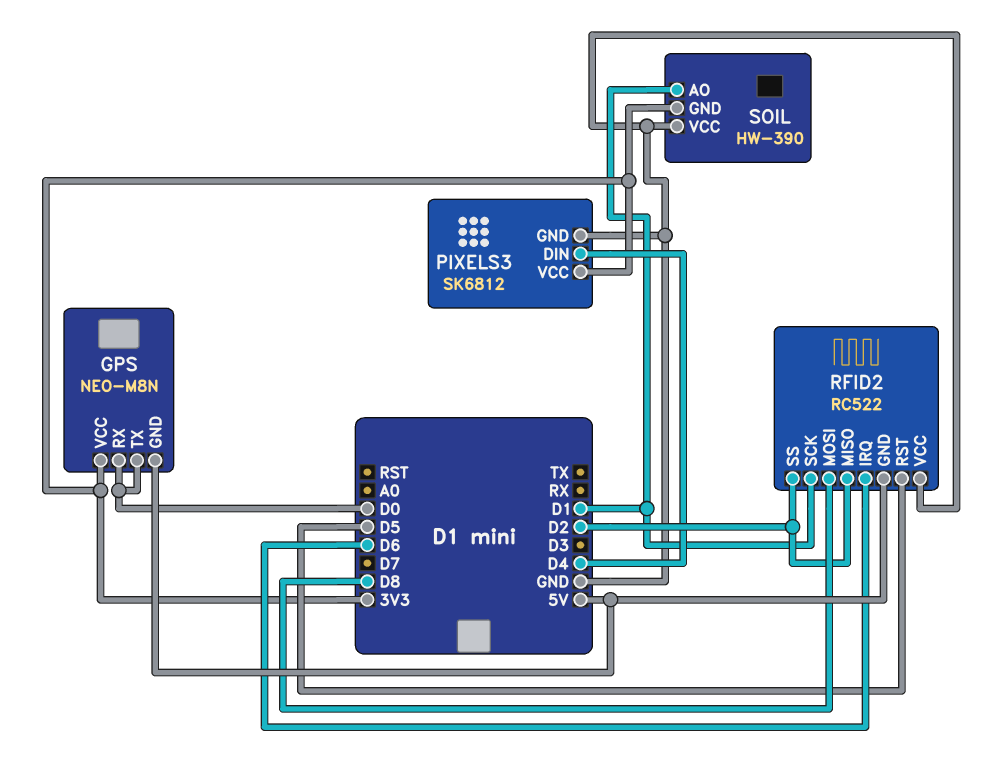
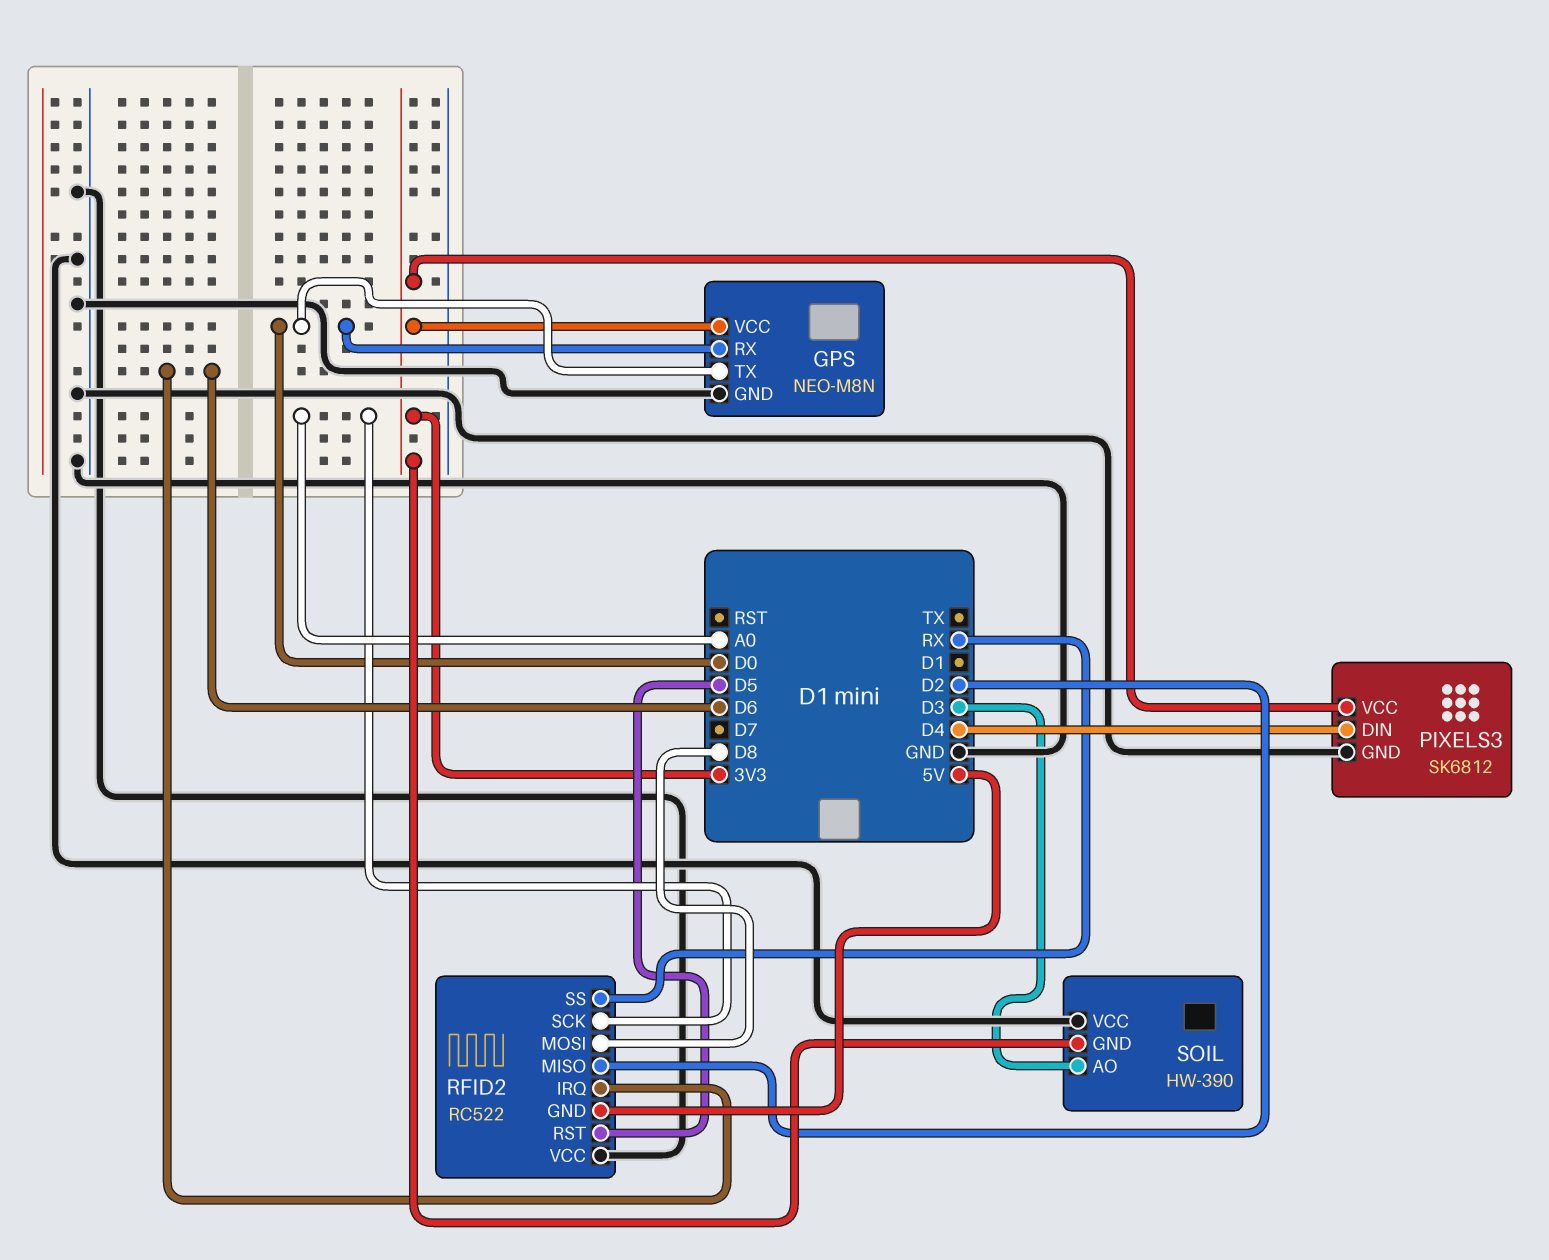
GPS pin GND: 5V -> GND
RFID2 pin SCK: D1 -> A0
RFID2 pin SS: D2 -> RX
SOIL pin AO: D1 -> D3

